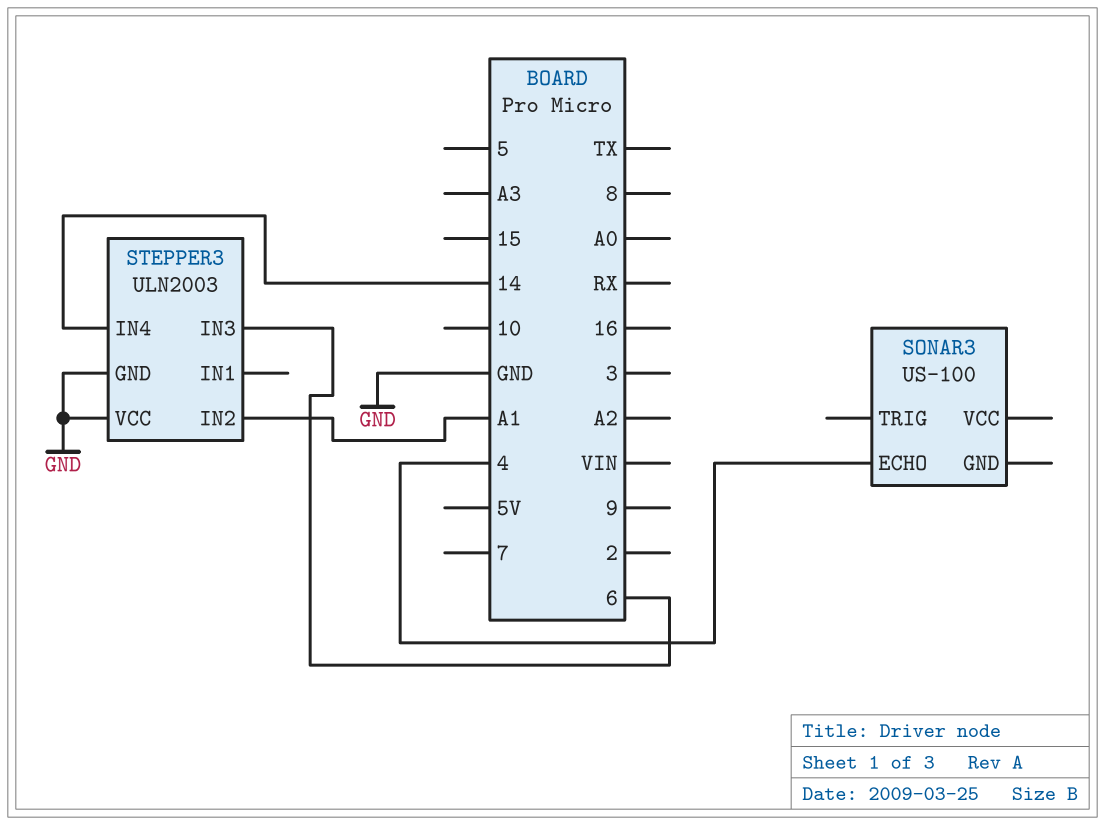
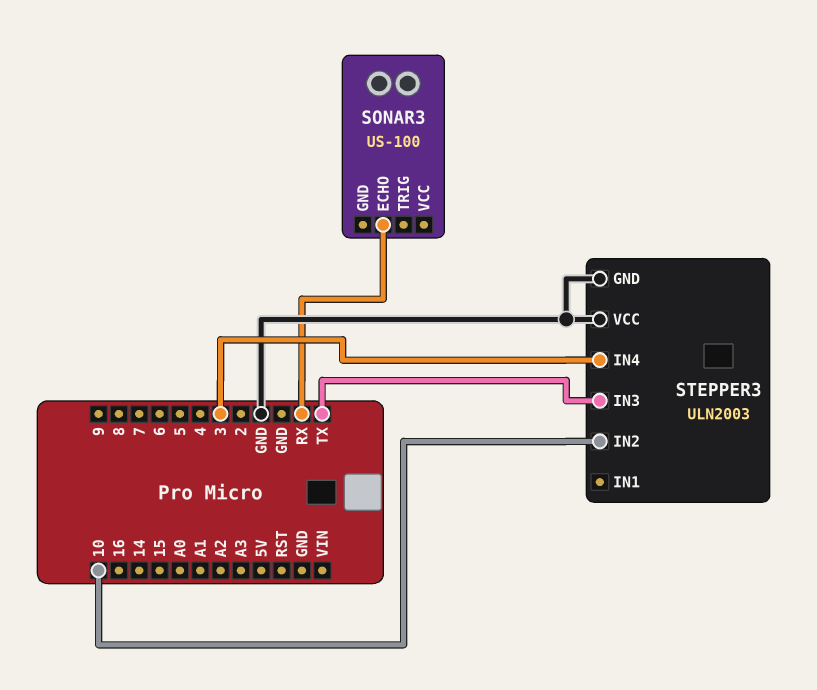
SONAR3 pin ECHO: 4 -> RX
STEPPER3 pin IN2: A1 -> 10
STEPPER3 pin IN3: 6 -> TX
STEPPER3 pin IN4: 14 -> 3

